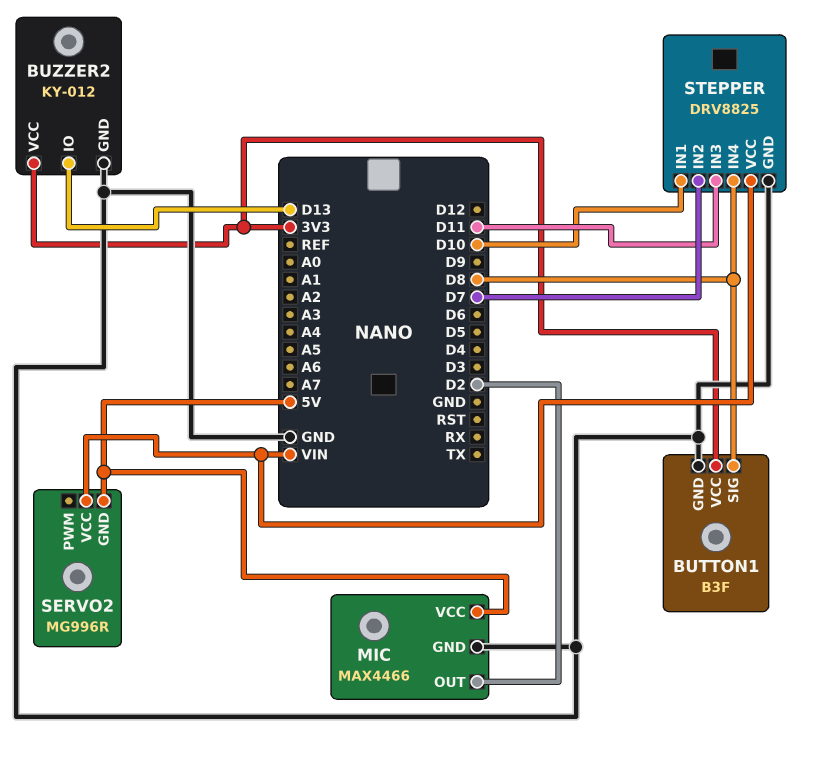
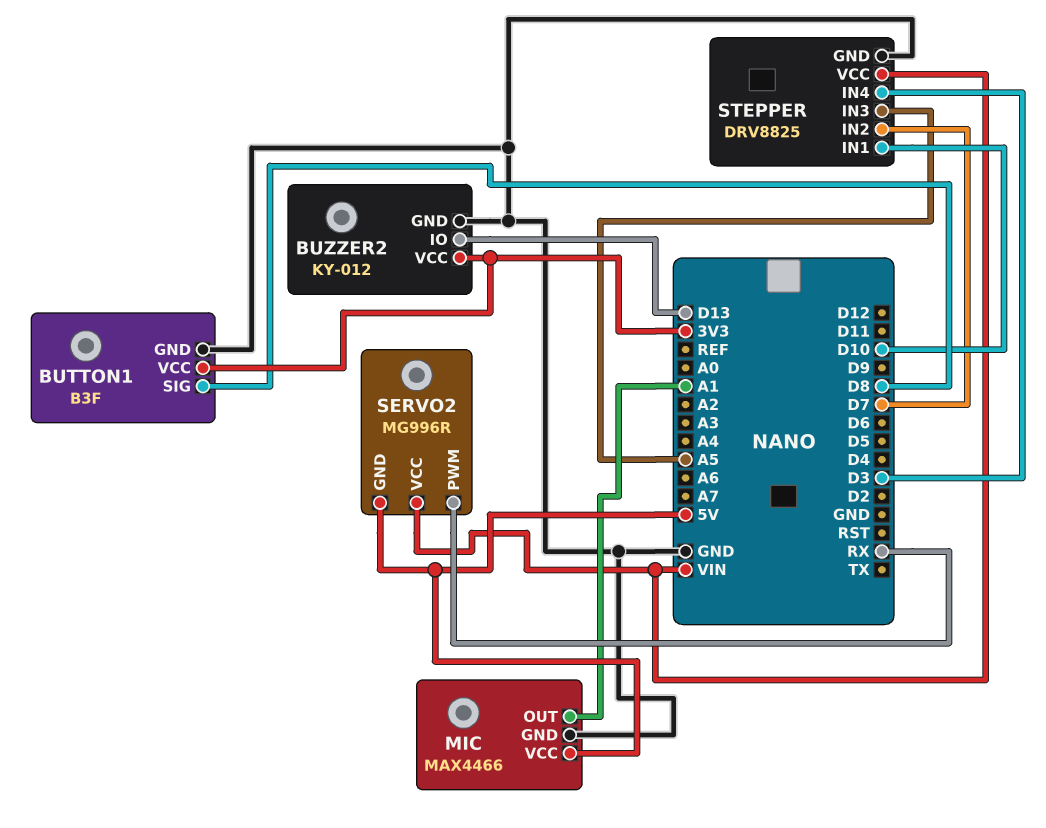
MIC pin OUT: D2 -> A1
SERVO2 pin PWM: none -> RX
STEPPER pin IN3: D11 -> A5
STEPPER pin IN4: D8 -> D3

